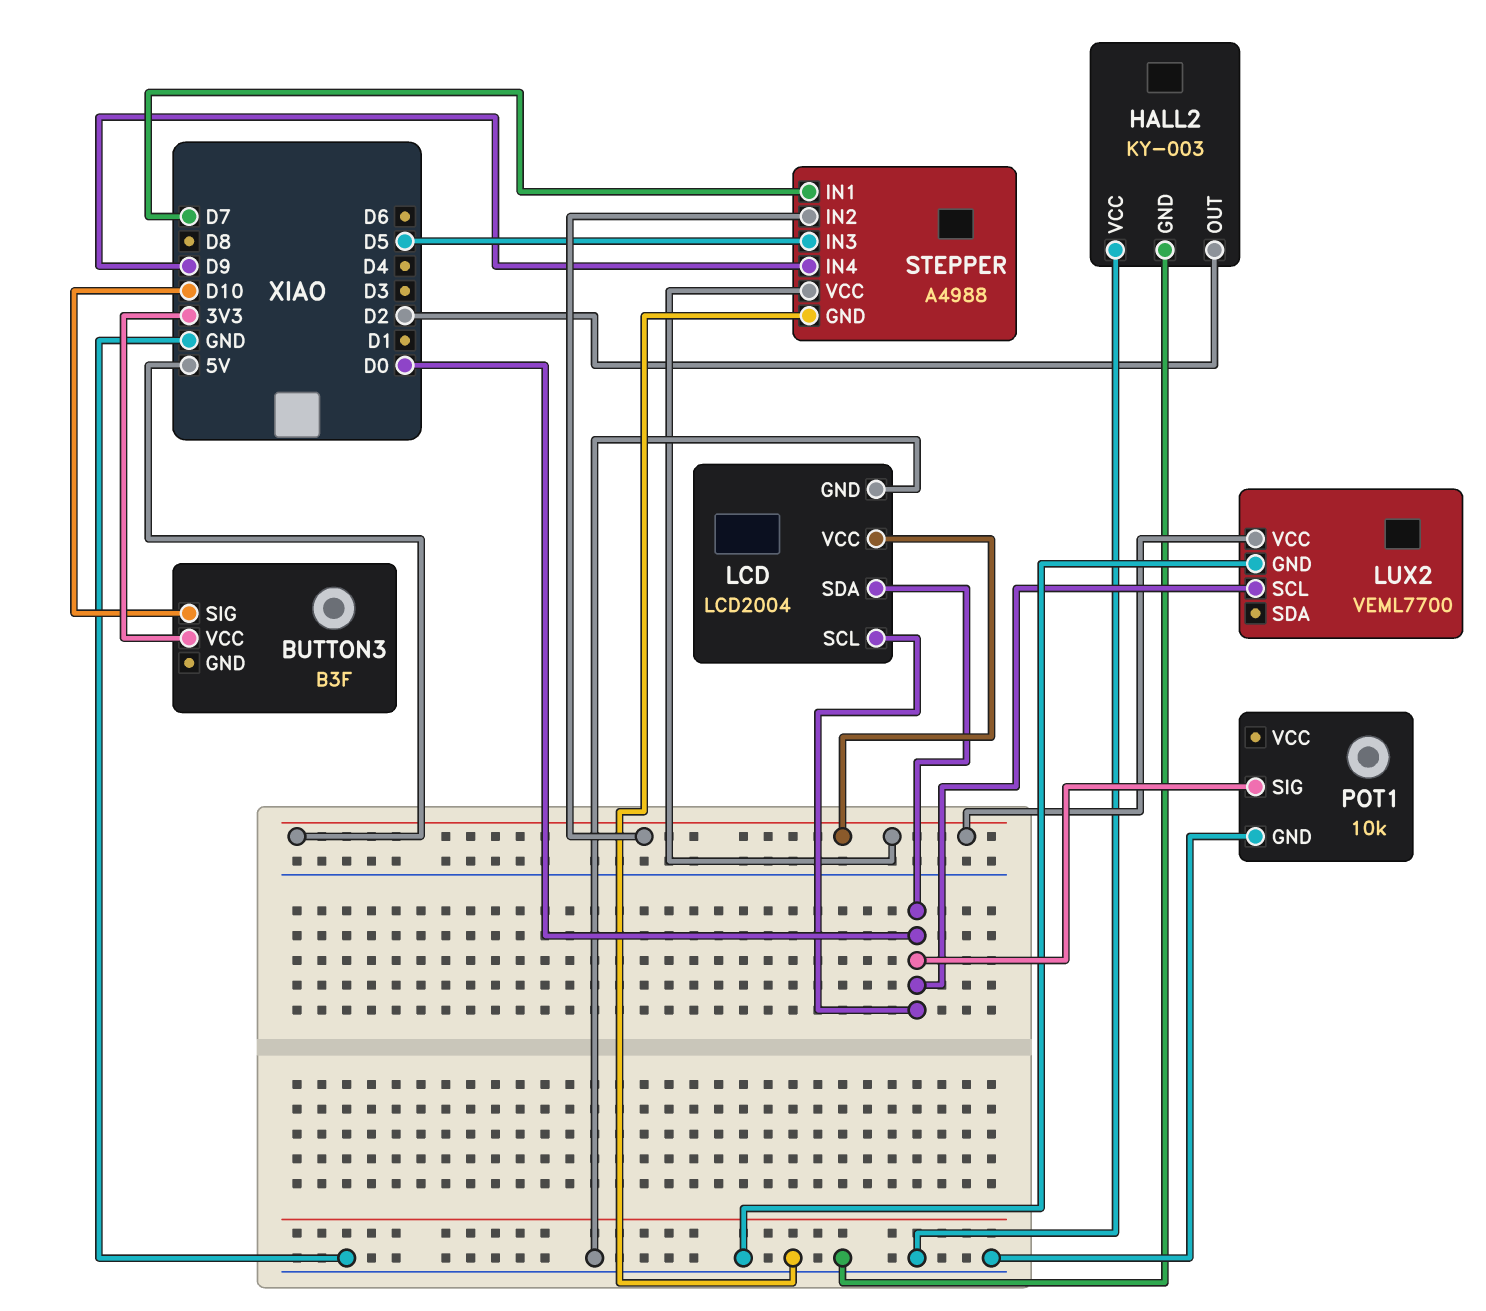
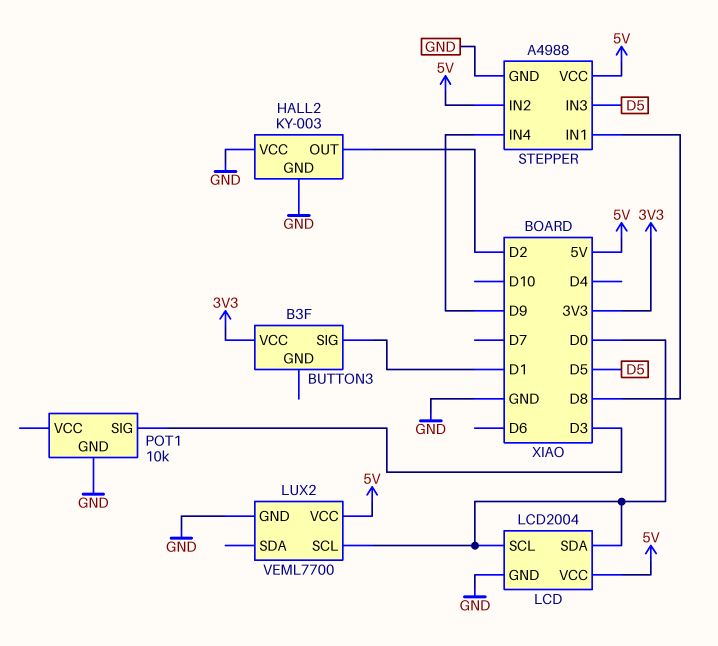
BUTTON3 pin SIG: D10 -> D1
POT1 pin SIG: D0 -> D3
STEPPER pin IN1: D7 -> D8

